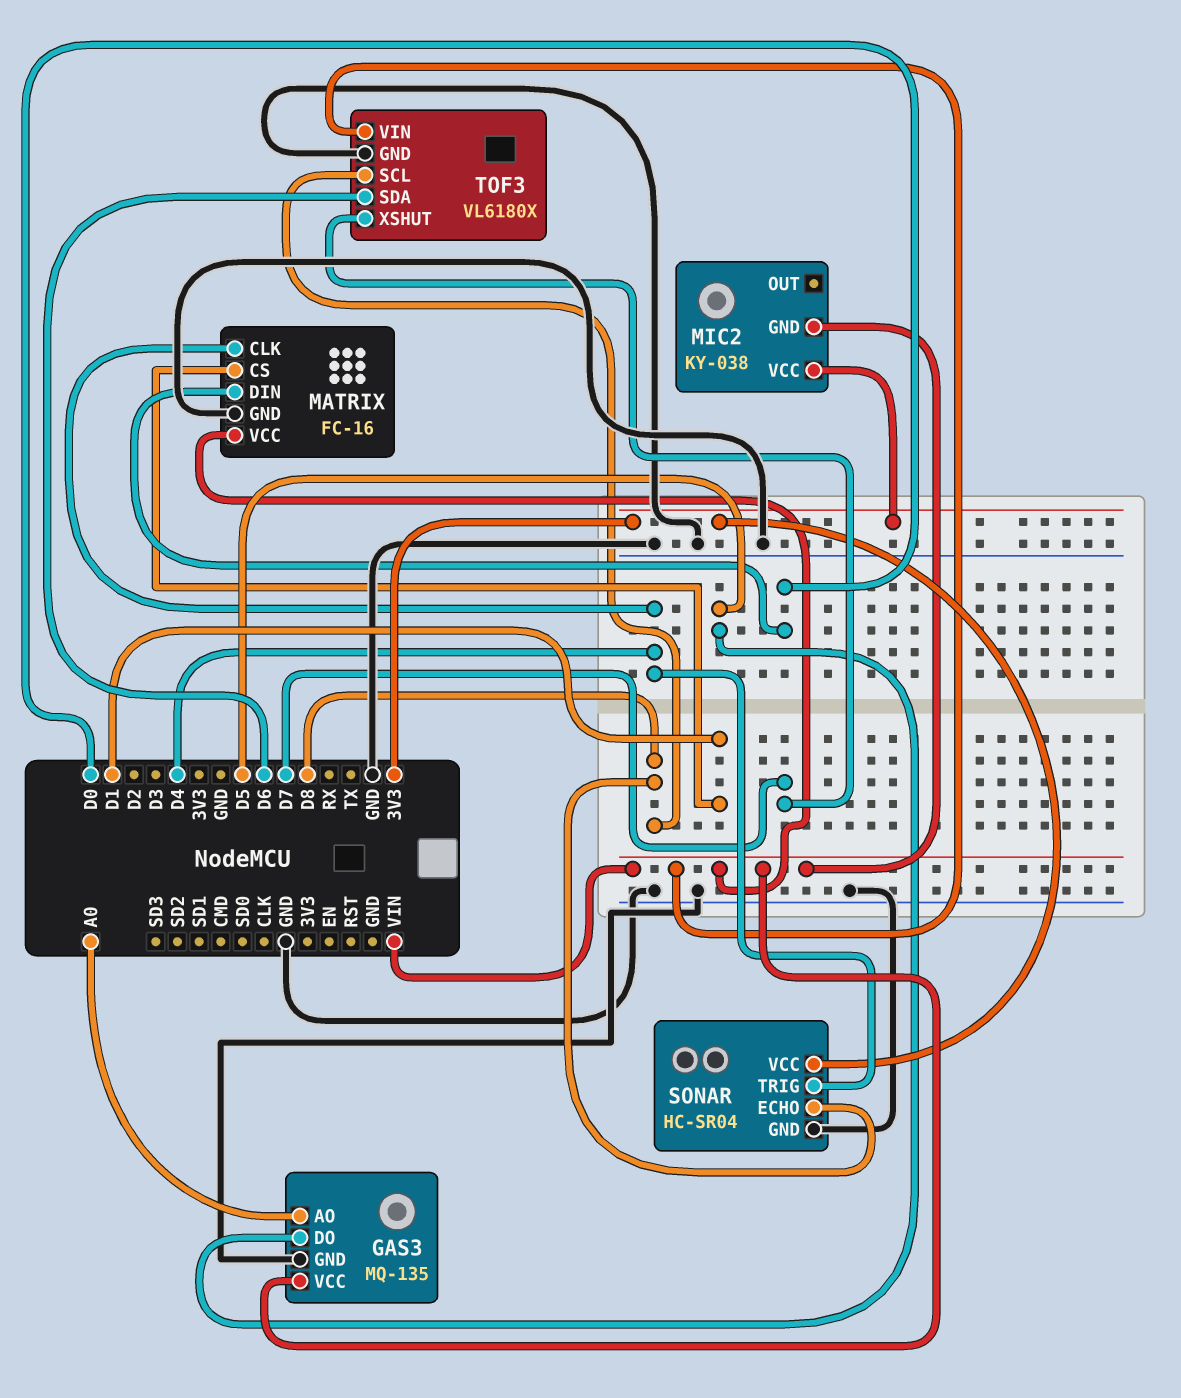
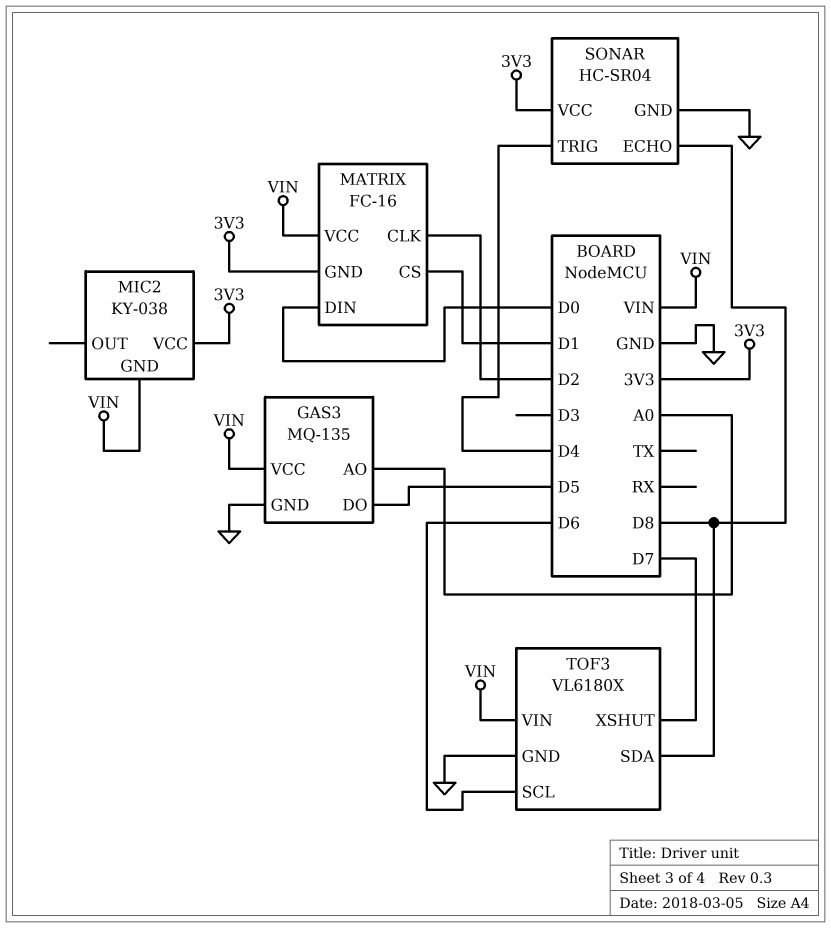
MATRIX pin CLK: D4 -> D2
MATRIX pin GND: GND -> 3V3
TOF3 pin SCL: D8 -> D6
TOF3 pin SDA: D6 -> D8

